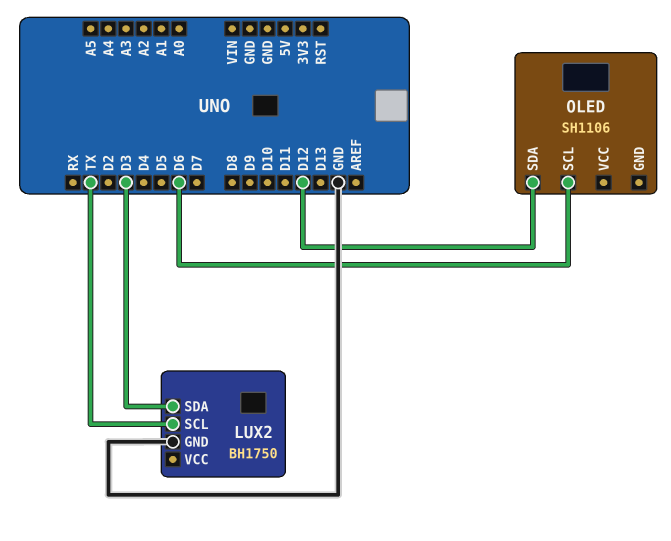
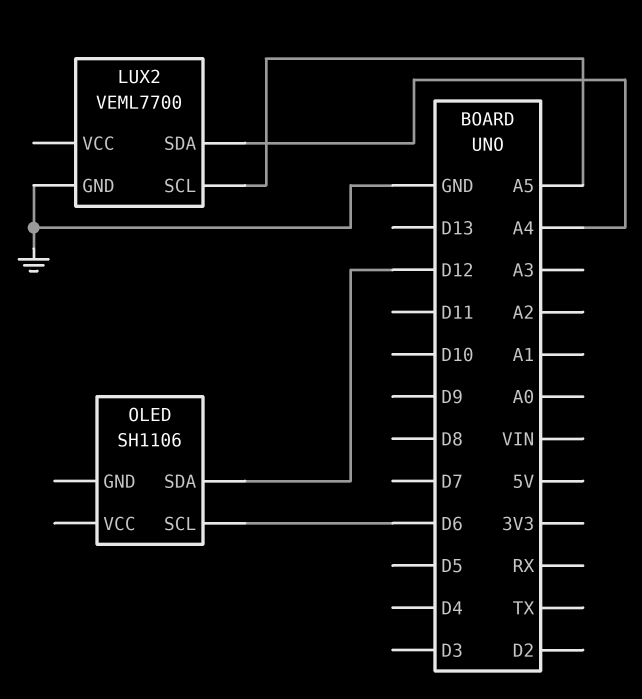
LUX2: BH1750 -> VEML7700
LUX2 pin SCL: TX -> A5
LUX2 pin SDA: D3 -> A4

